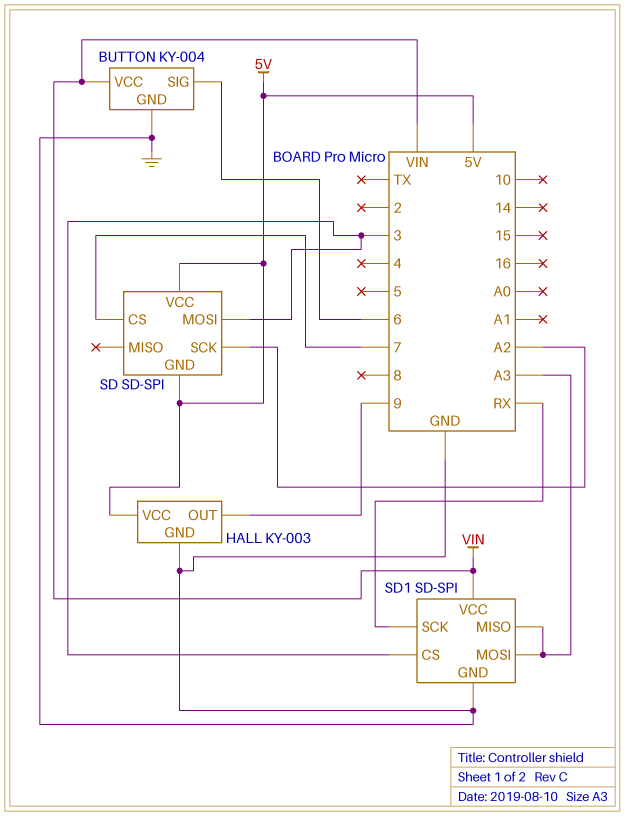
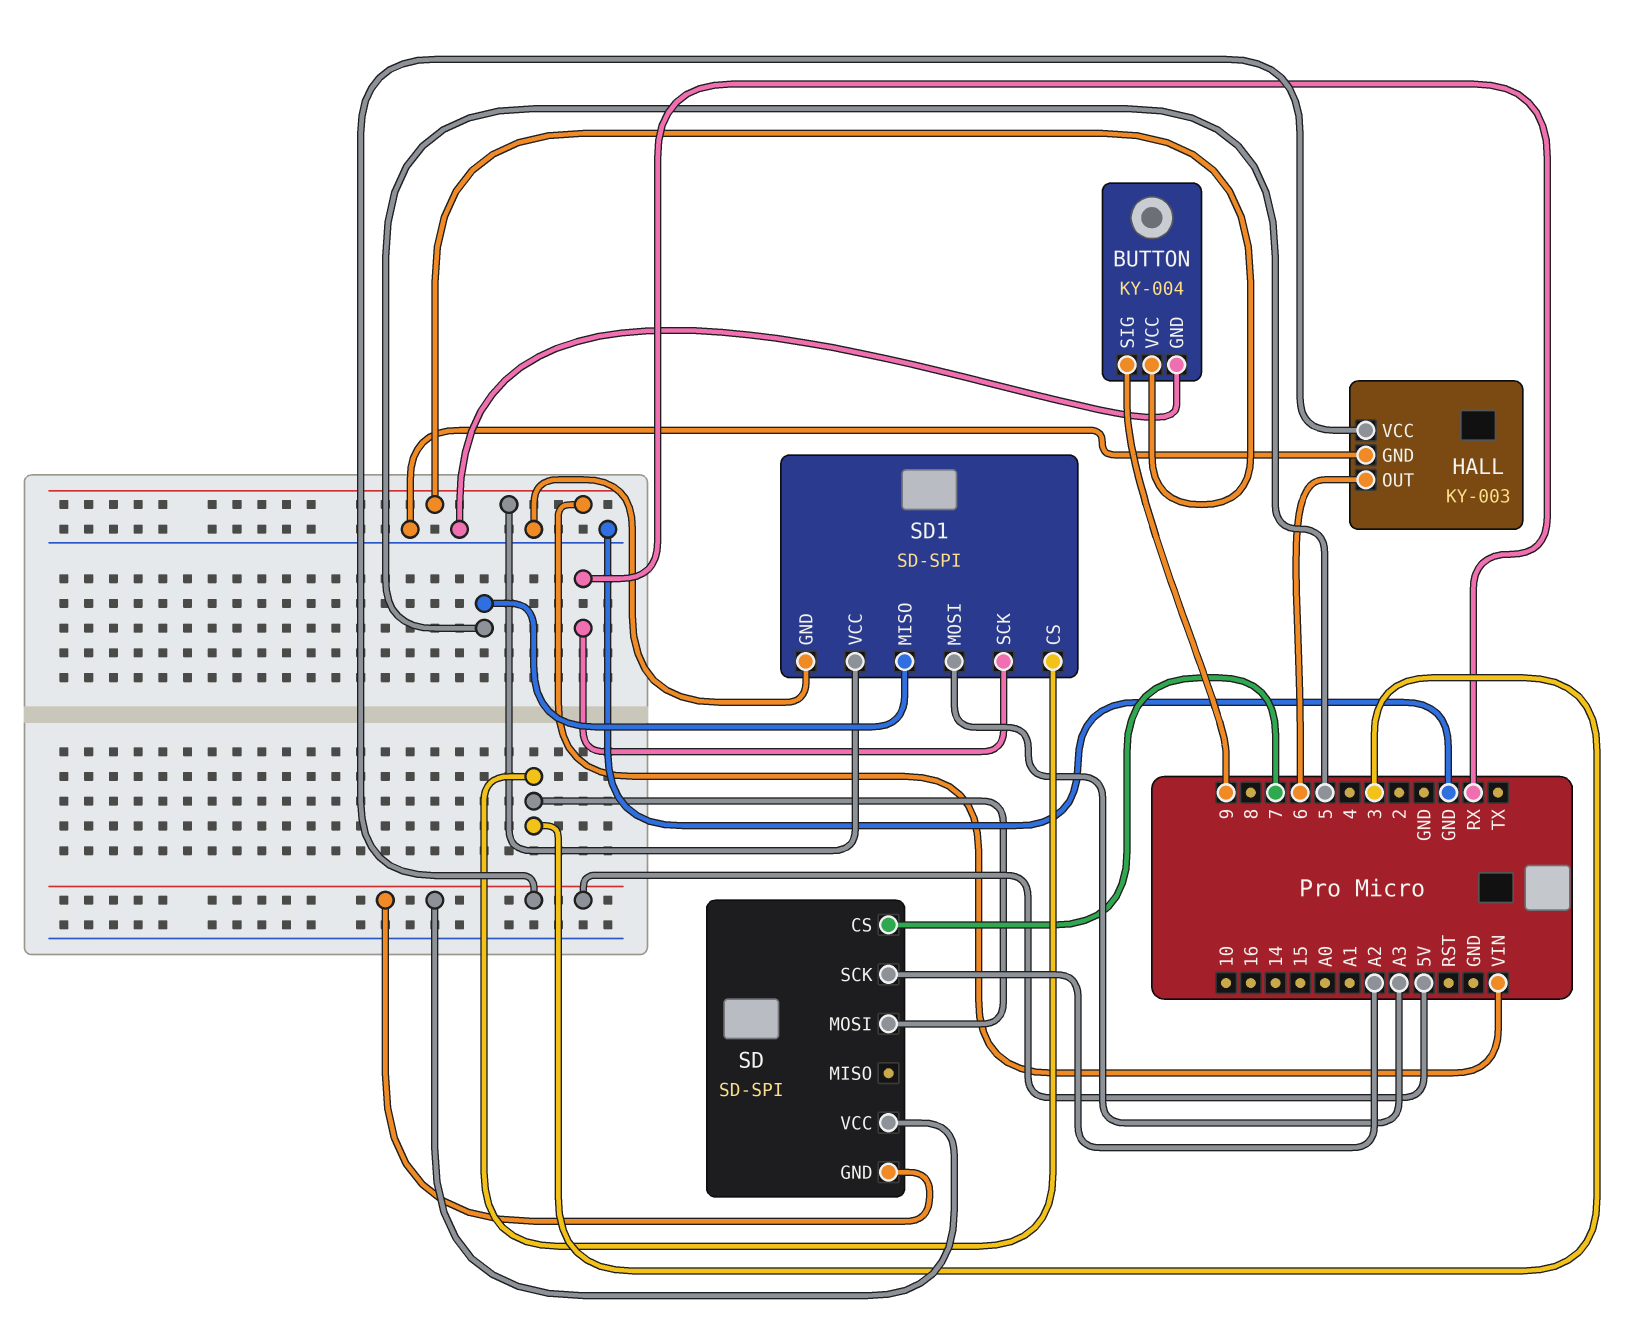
BUTTON pin SIG: 6 -> 9
HALL pin OUT: 9 -> 6
SD1 pin MISO: A3 -> 5

